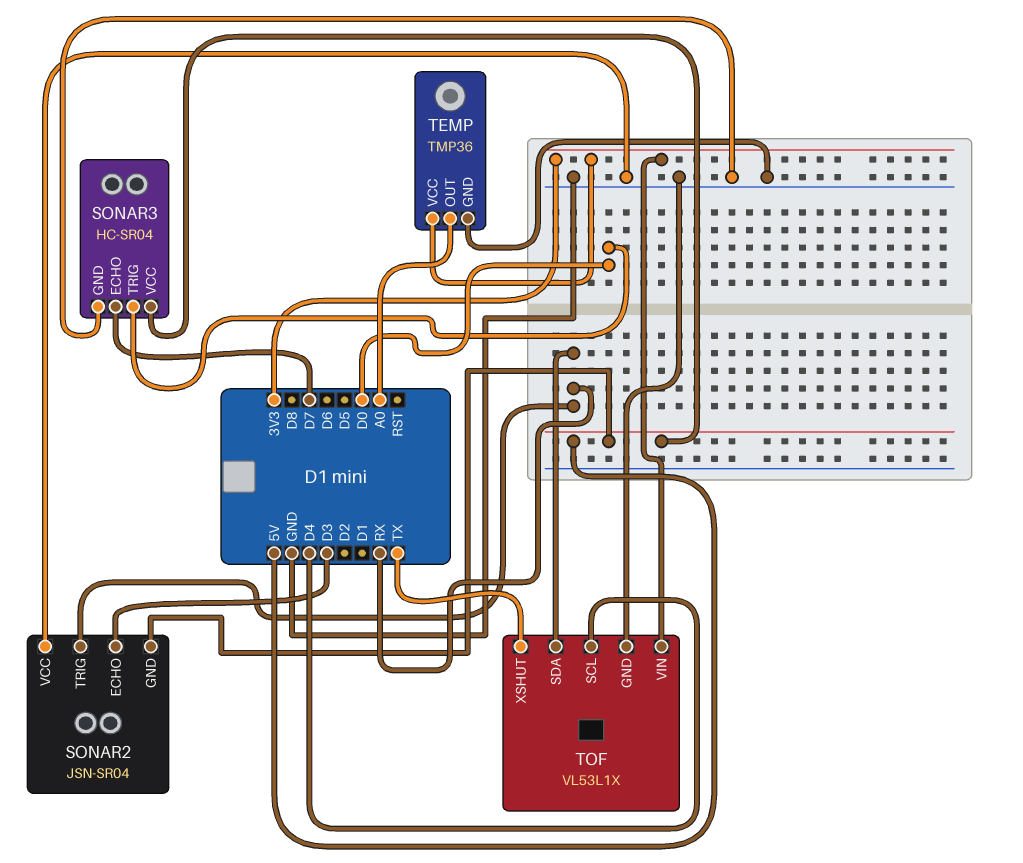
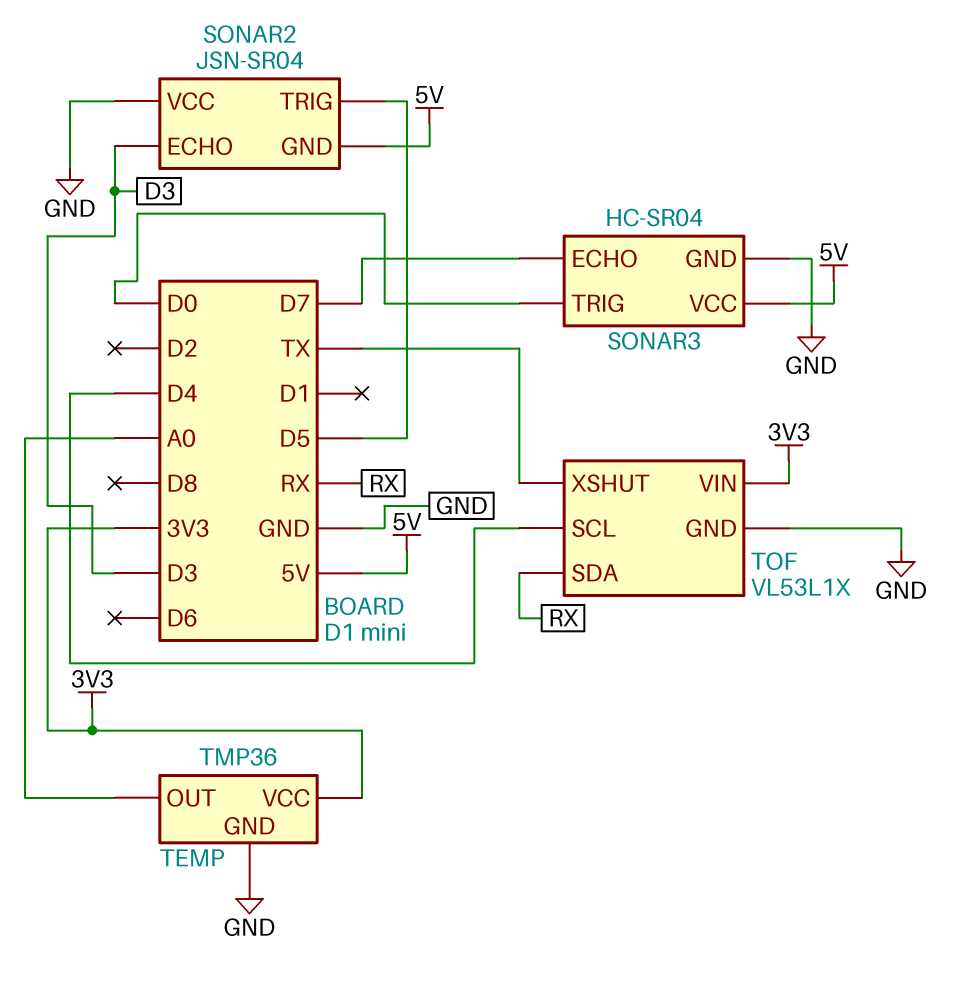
SONAR2 pin TRIG: RX -> D5

